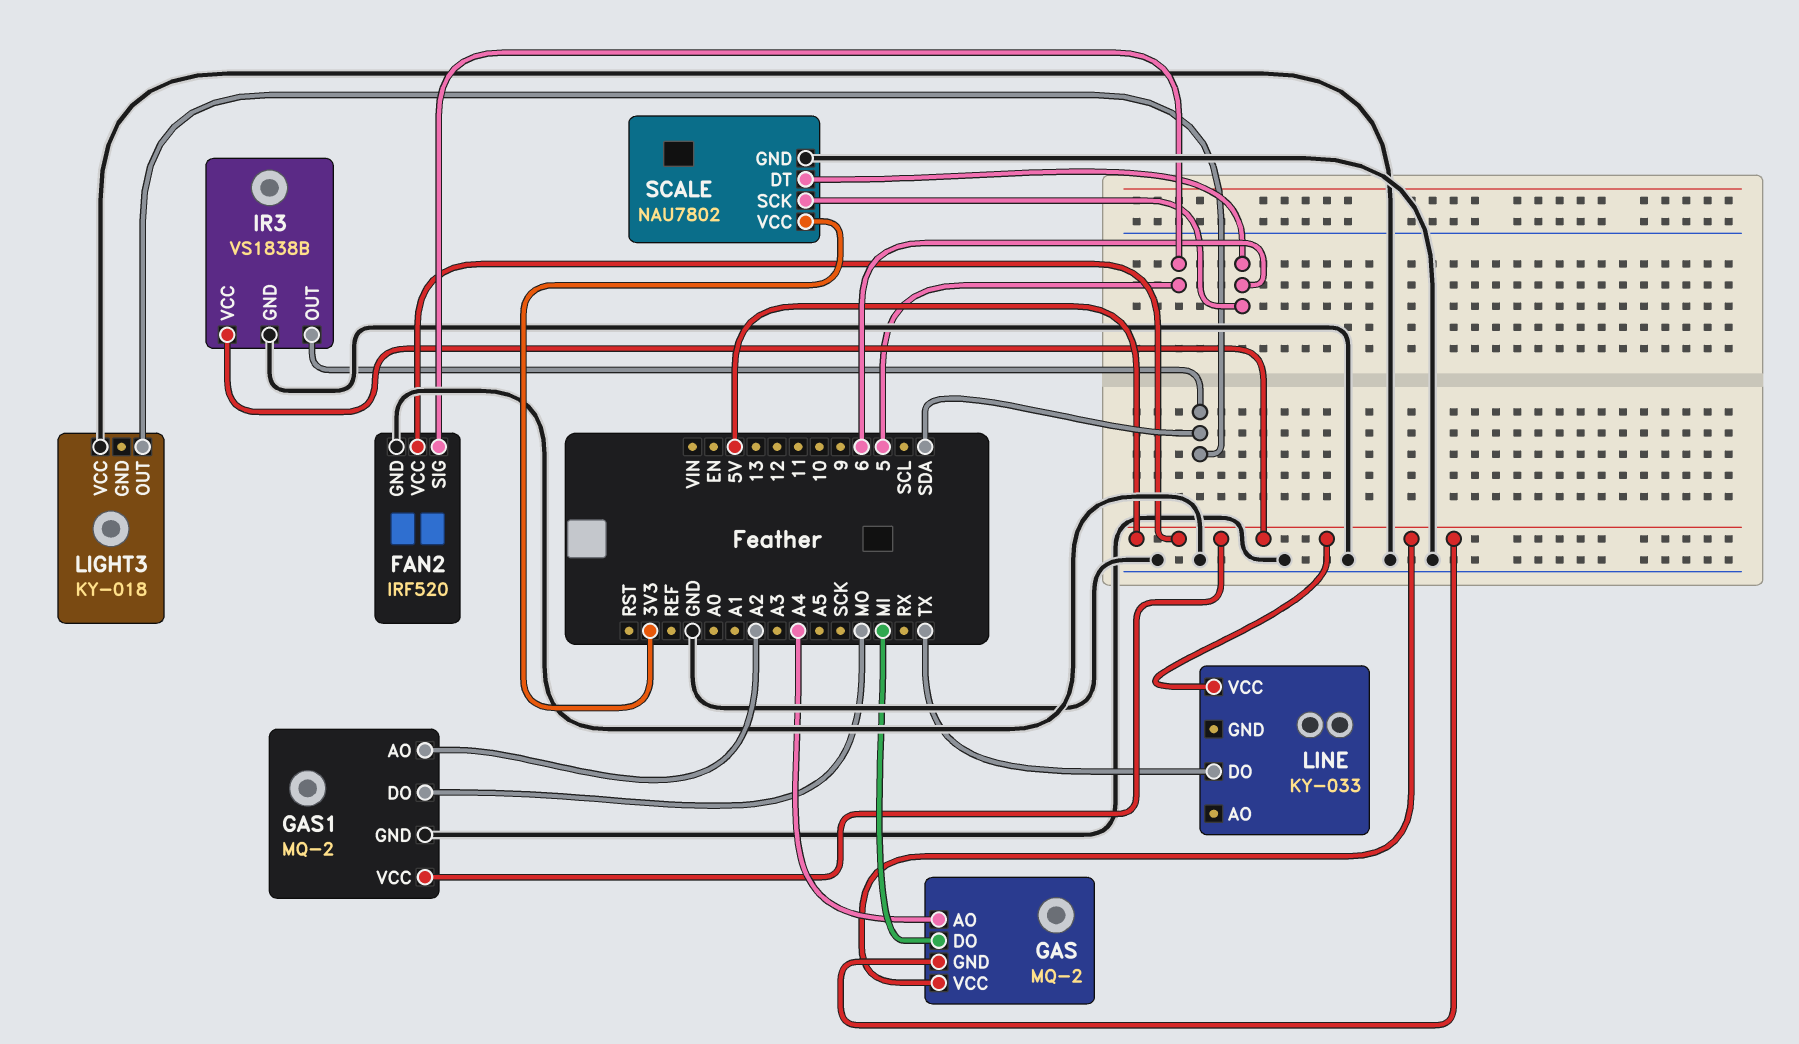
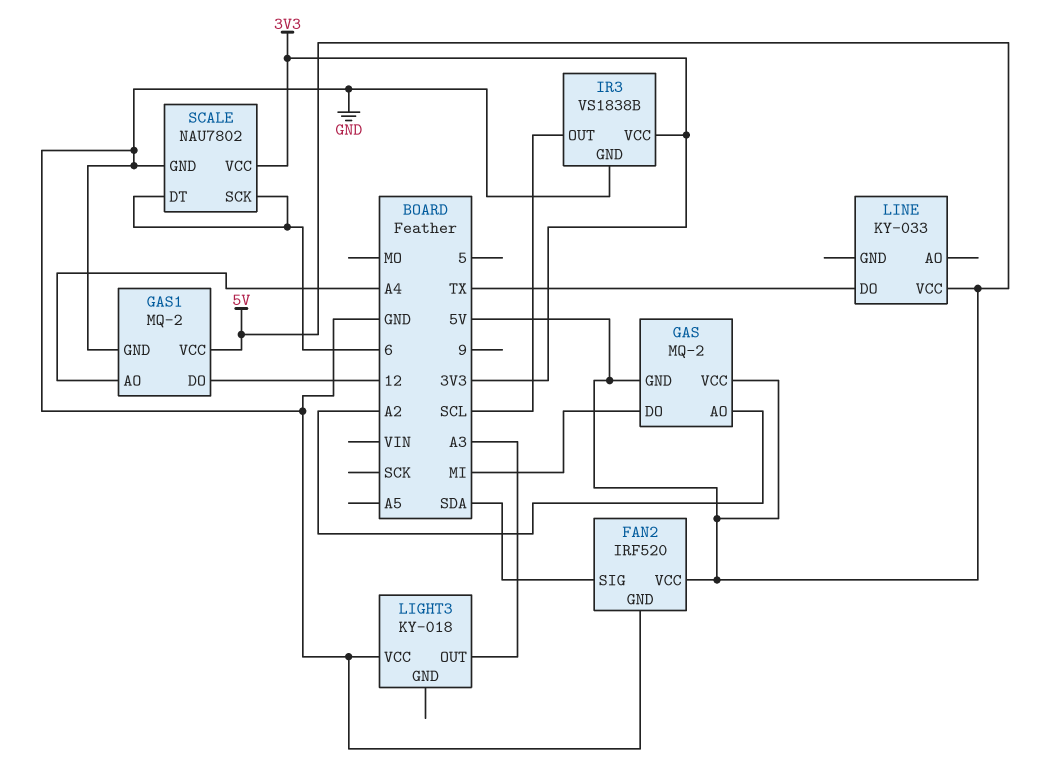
FAN2 pin SIG: 5 -> SDA
GAS pin AO: A4 -> A2
GAS1 pin AO: A2 -> A4
GAS1 pin DO: MO -> 12
IR3 pin OUT: SDA -> SCL
IR3 pin VCC: 5V -> 3V3
LIGHT3 pin OUT: SDA -> A3

